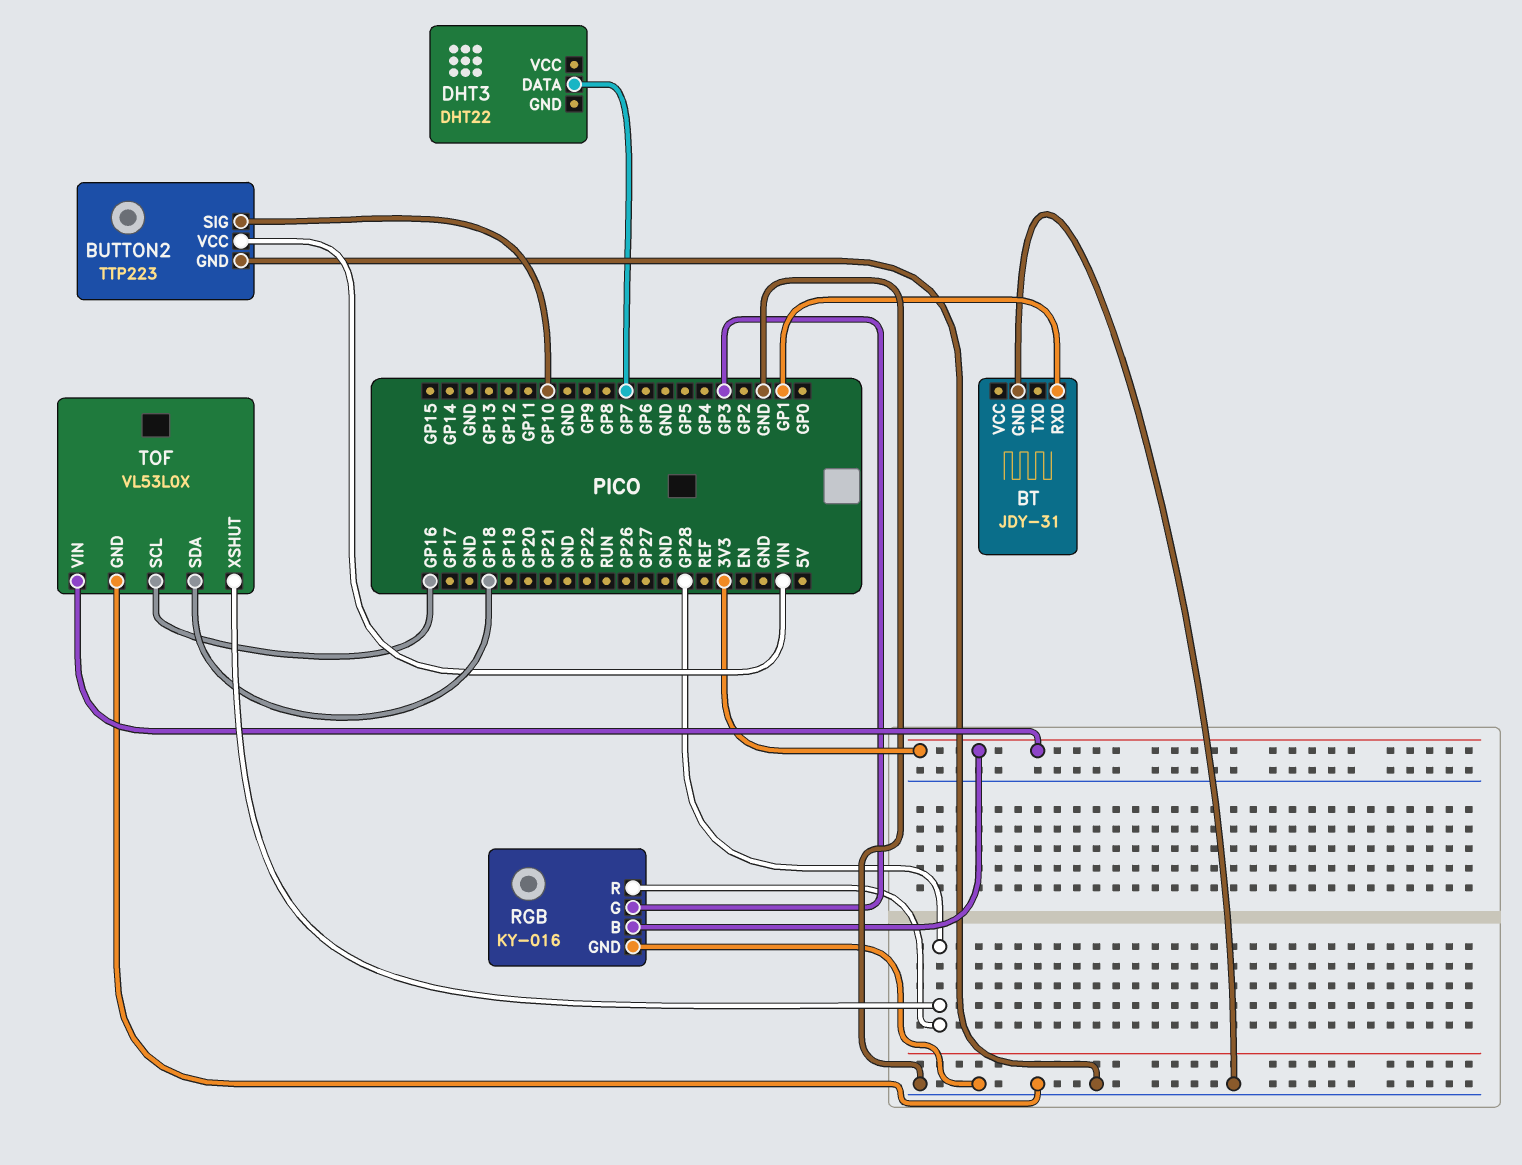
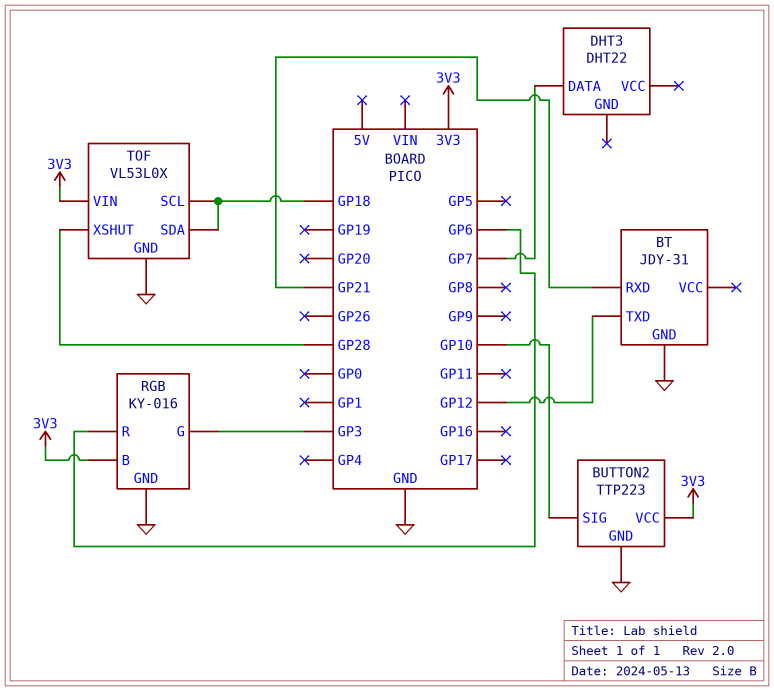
BT pin RXD: GP1 -> GP21
BT pin TXD: none -> GP12
BUTTON2 pin VCC: VIN -> 3V3
RGB pin R: GP28 -> GP6
TOF pin SCL: GP16 -> GP18

